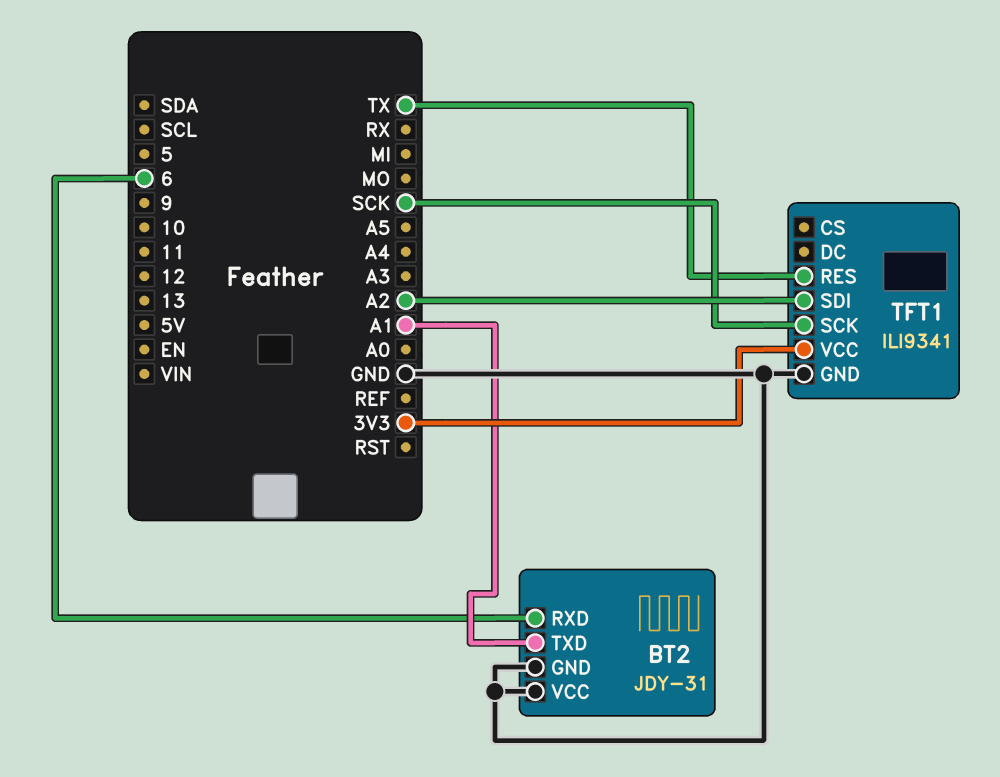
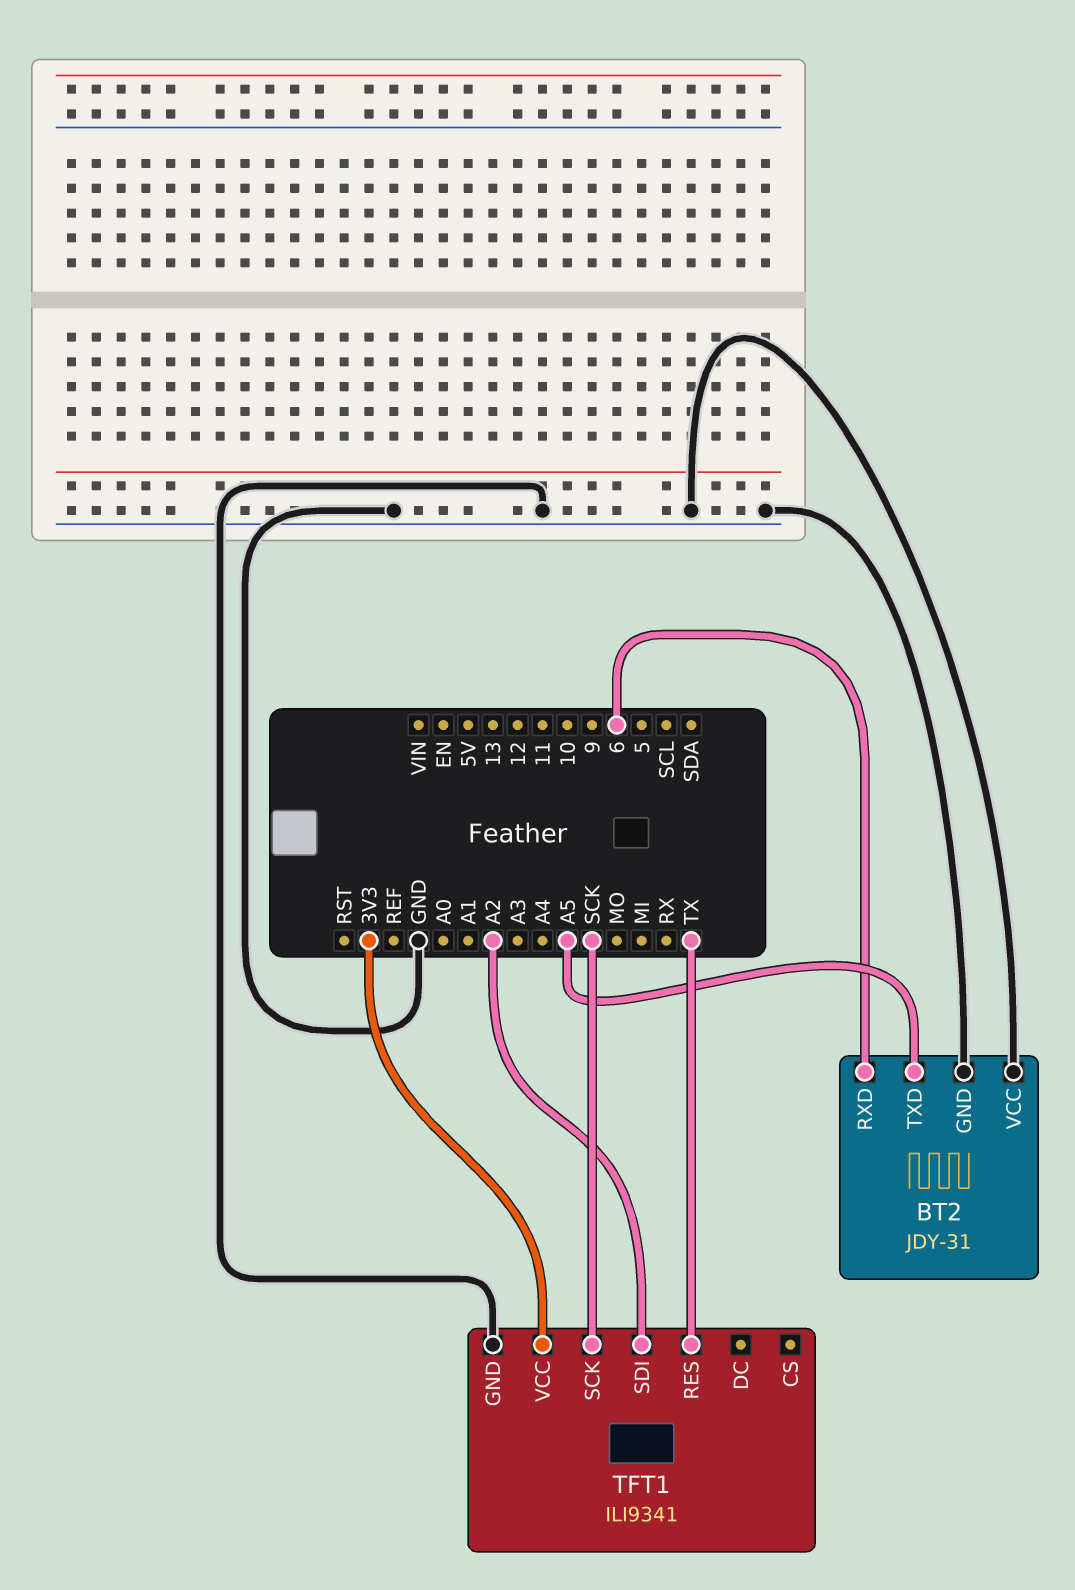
BT2 pin TXD: A1 -> A5

